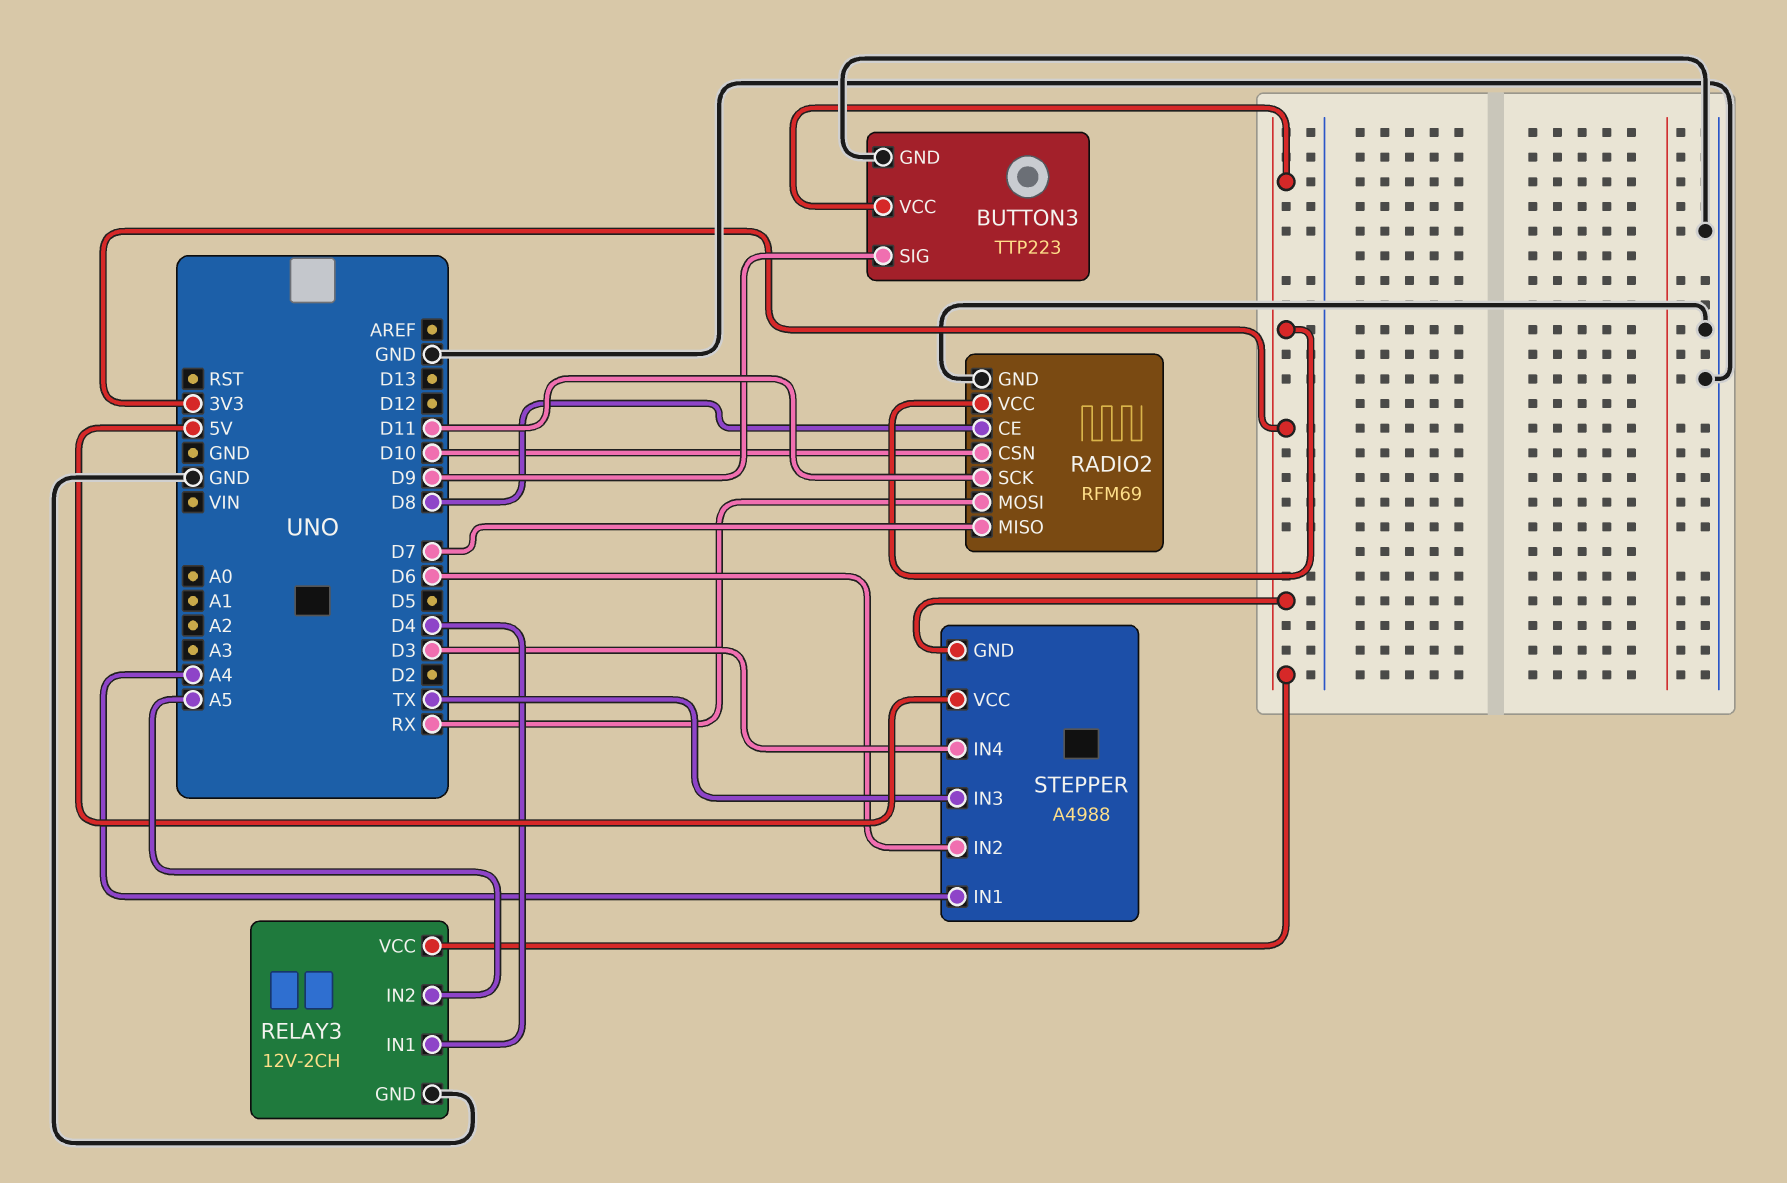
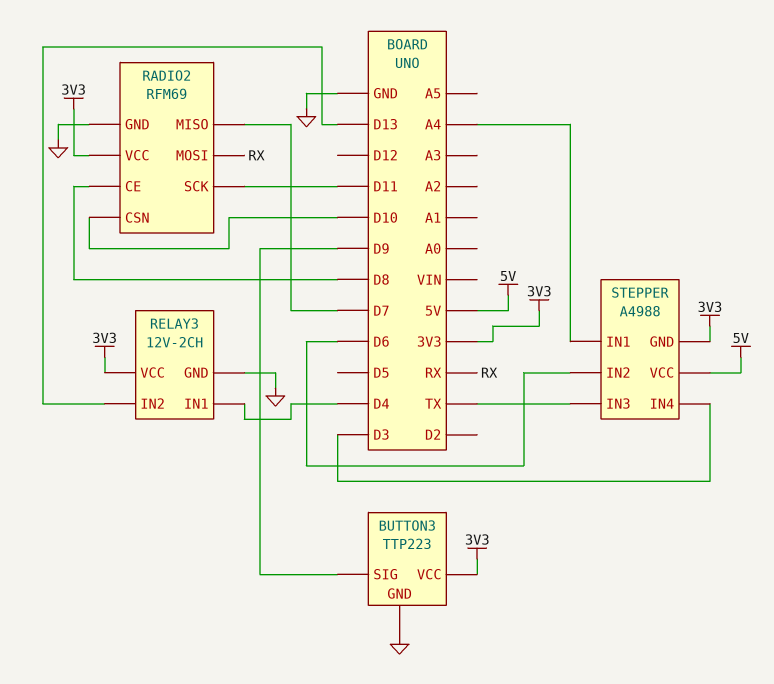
RELAY3 pin IN2: A5 -> D13

